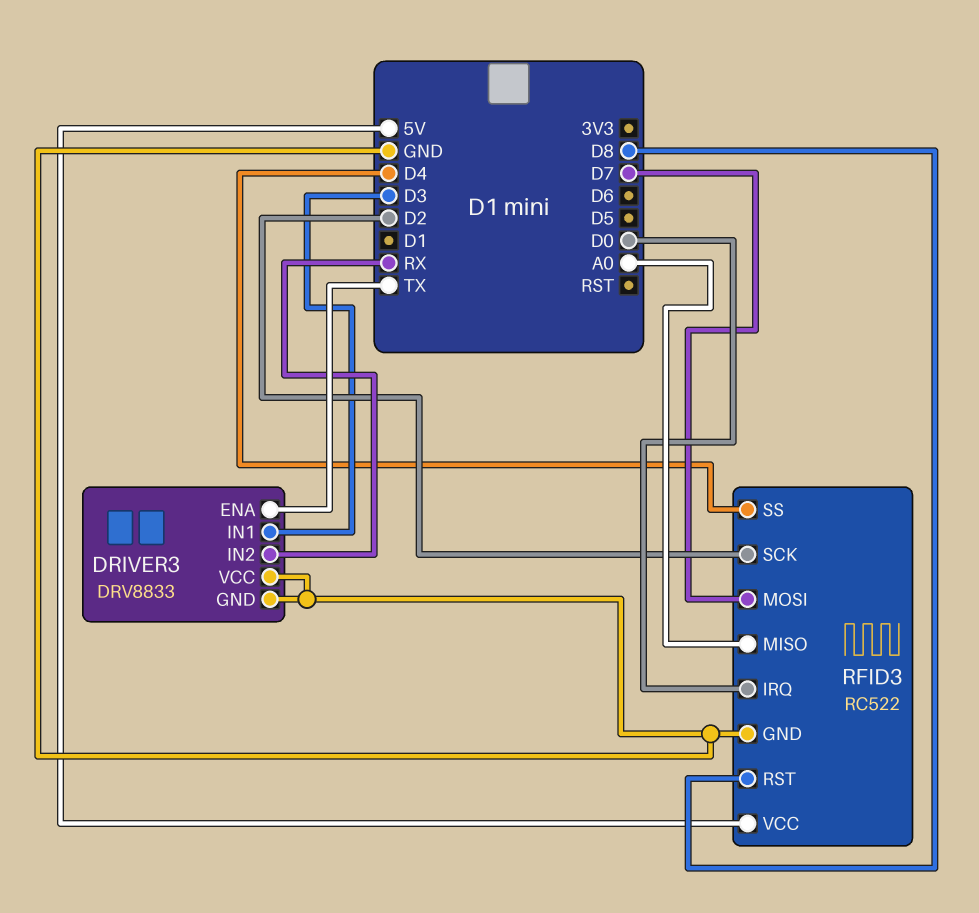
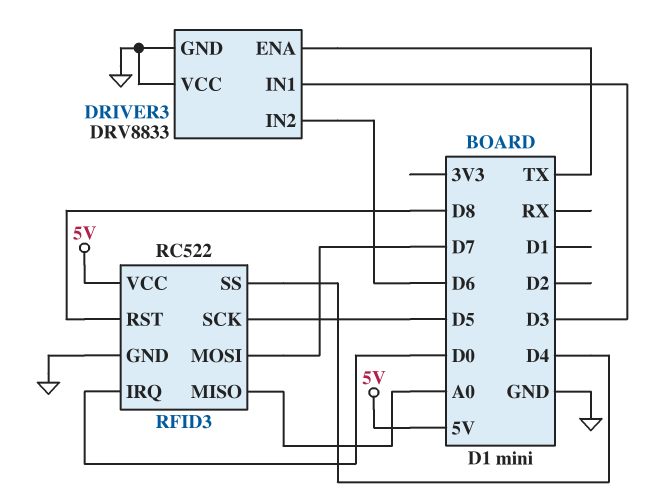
DRIVER3 pin IN2: RX -> D6
RFID3 pin SCK: D2 -> D5

